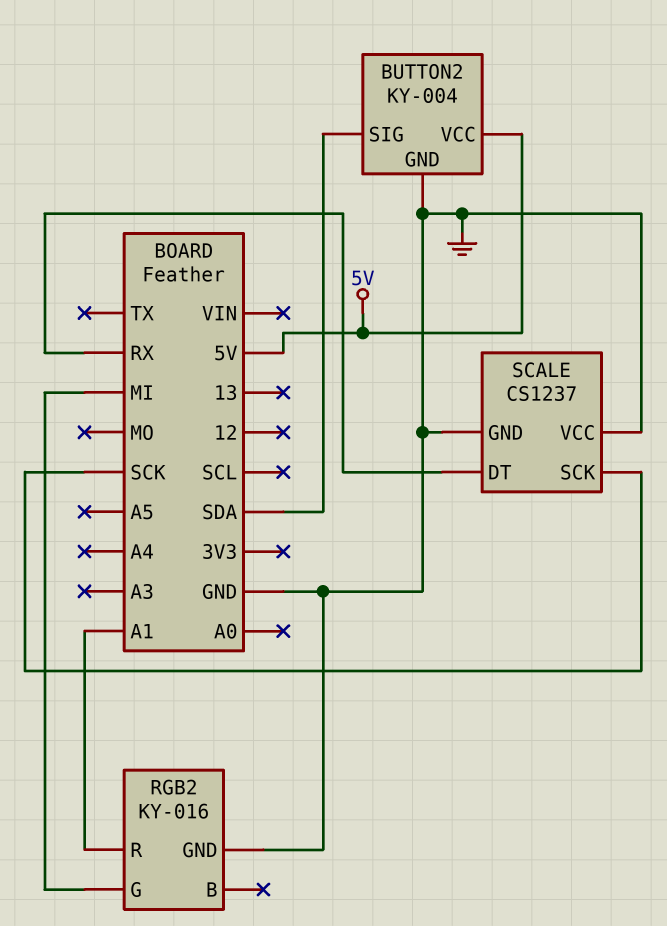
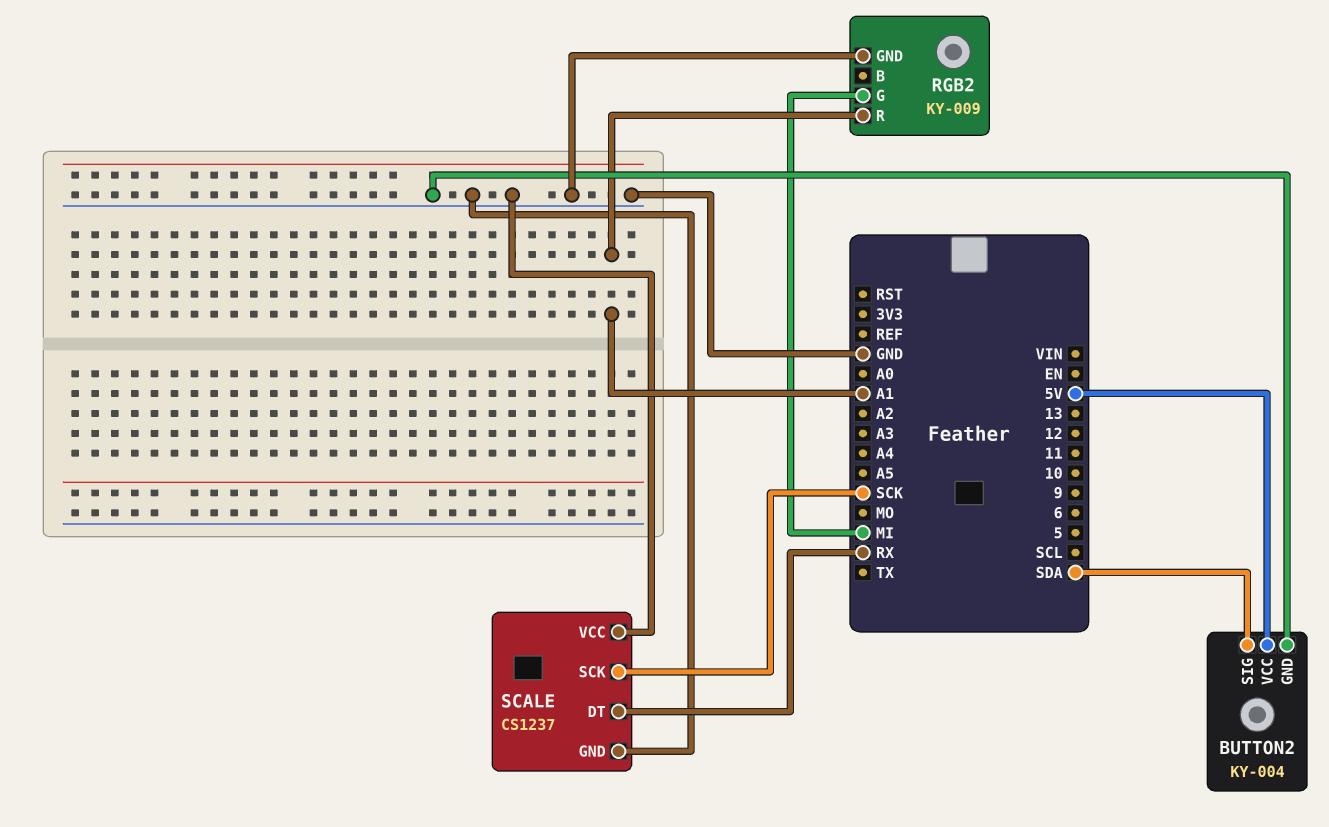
RGB2: KY-016 -> KY-009

